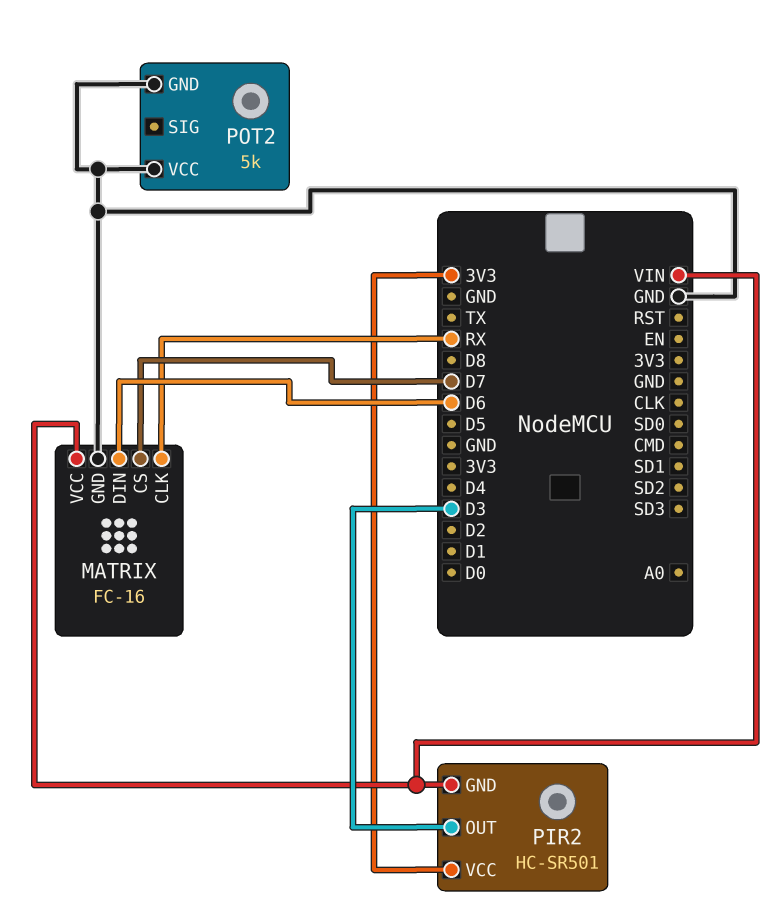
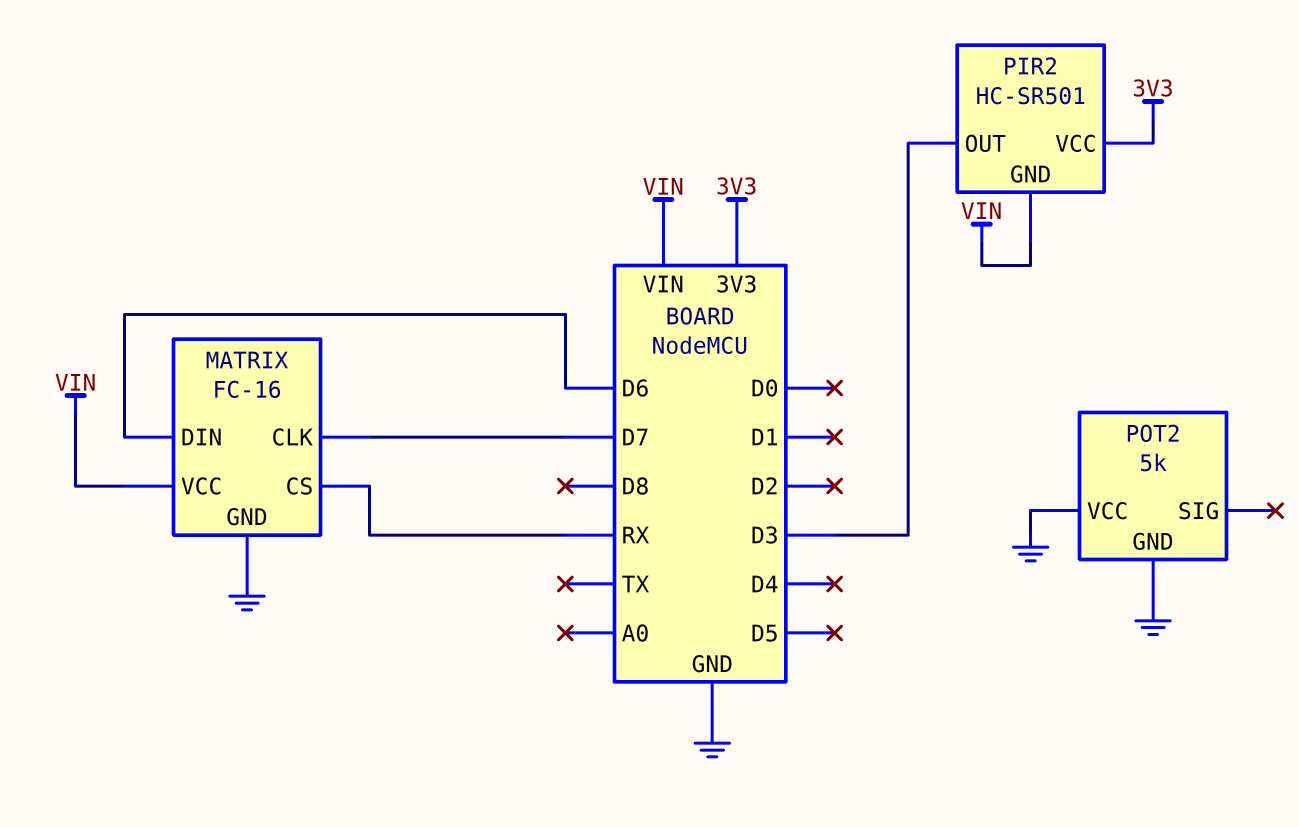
MATRIX pin CLK: RX -> D7
MATRIX pin CS: D7 -> RX

